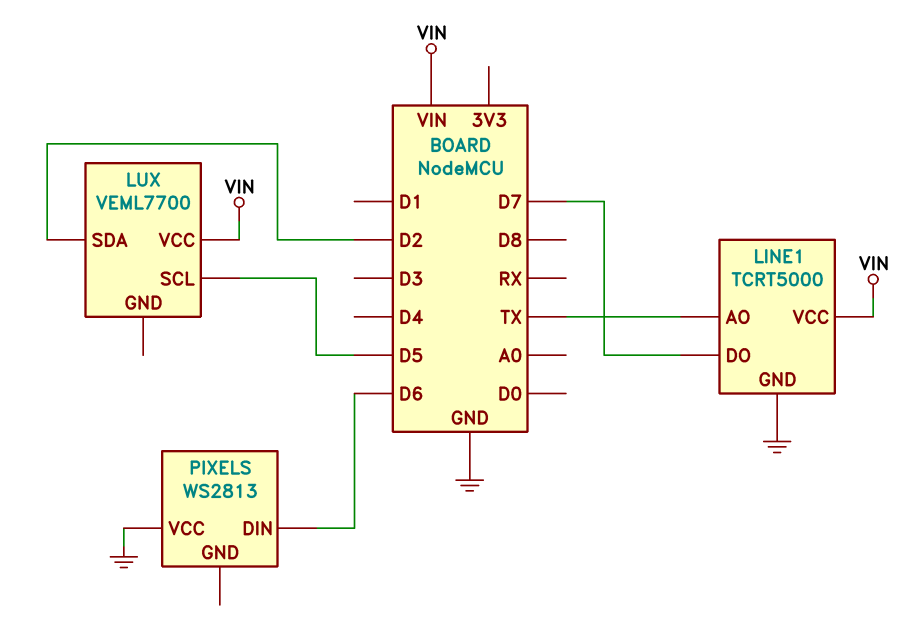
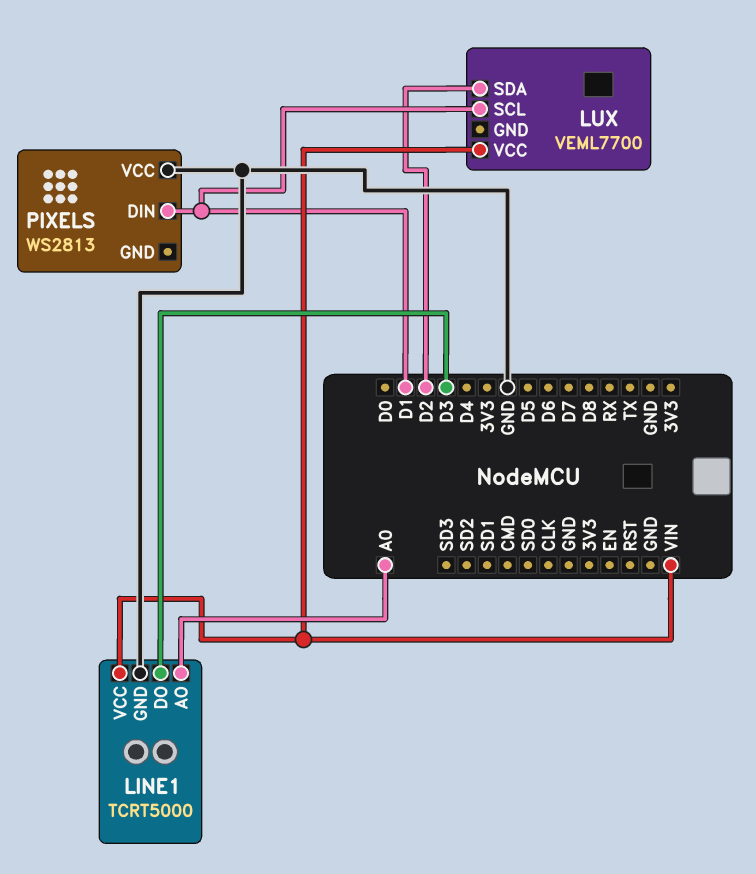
LINE1 pin AO: TX -> A0
LINE1 pin DO: D7 -> D3
LUX pin SCL: D5 -> D1
PIXELS pin DIN: D6 -> D1

